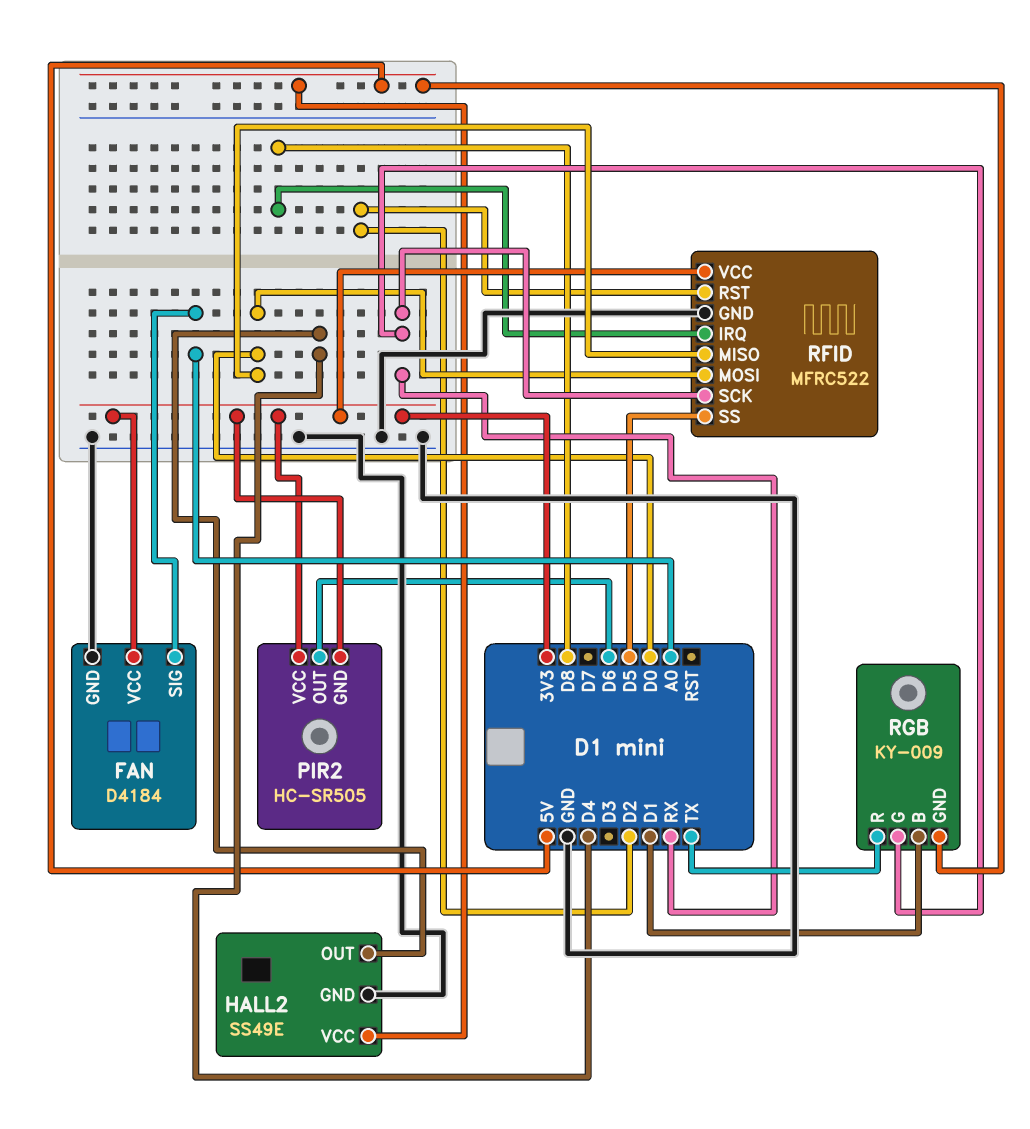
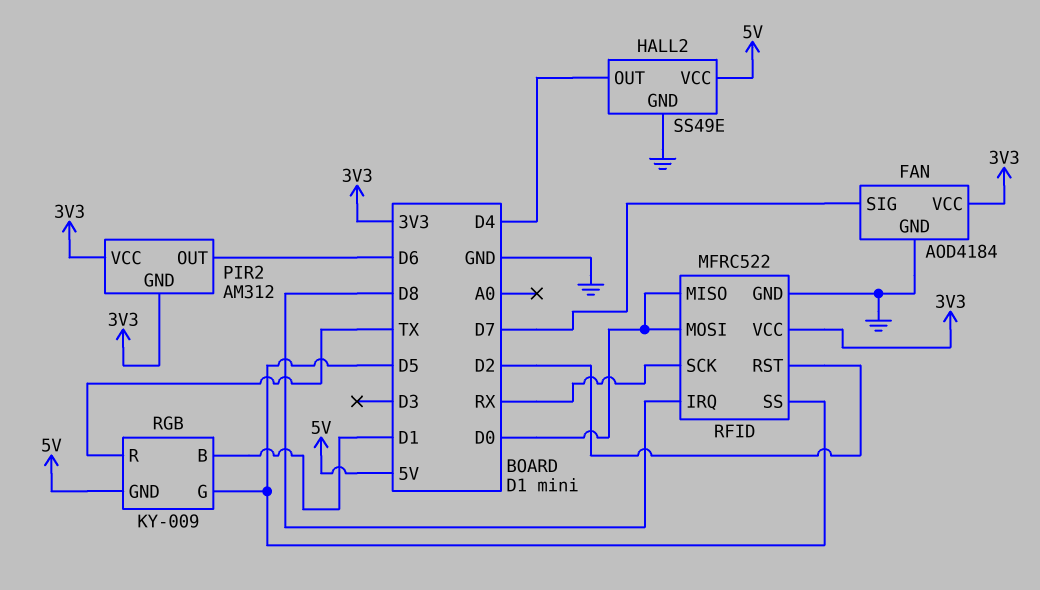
FAN: D4184 -> AOD4184
FAN pin SIG: A0 -> D7
PIR2: HC-SR505 -> AM312
RGB pin G: RX -> D5

